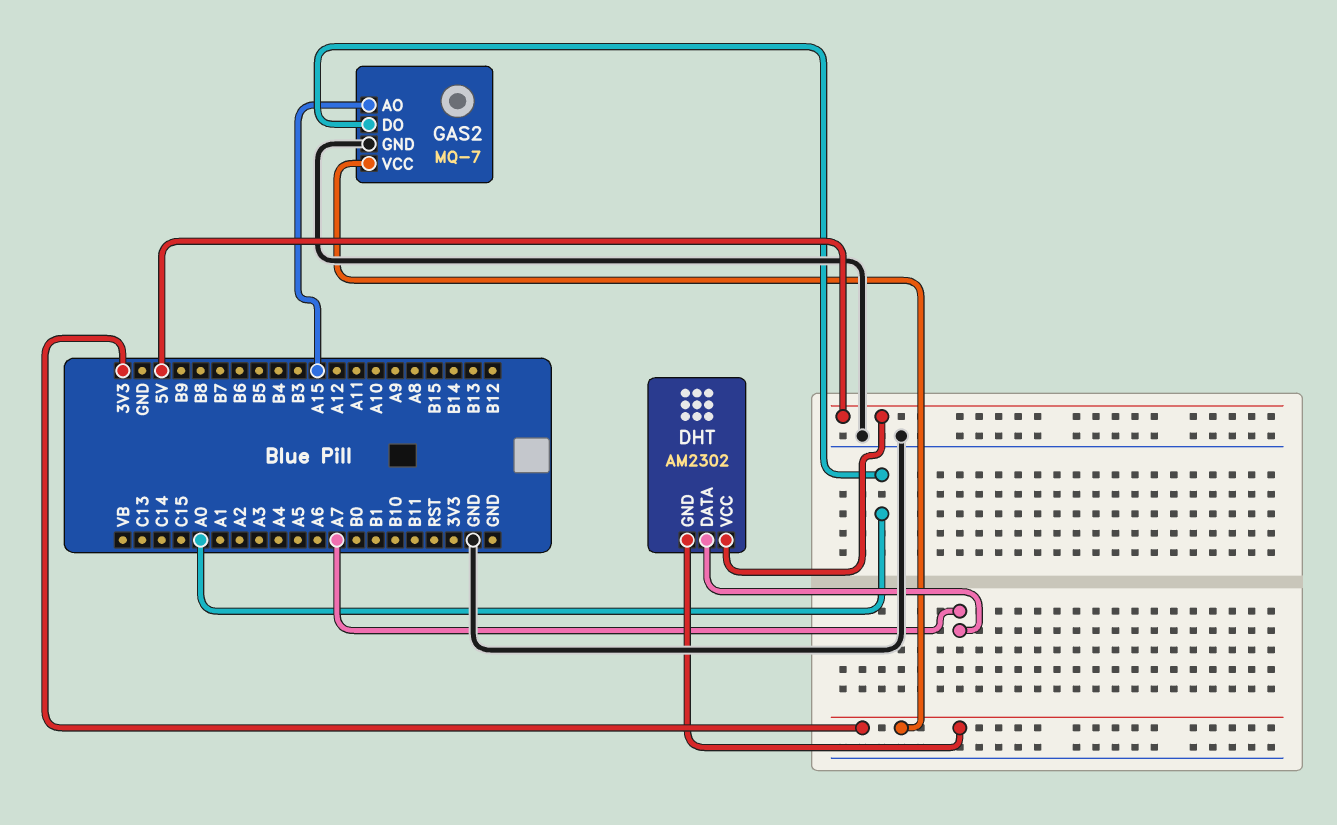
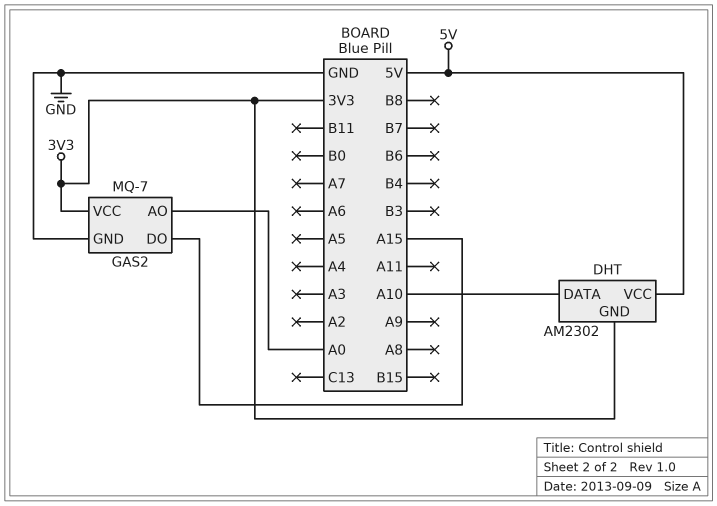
DHT pin DATA: A7 -> A10
GAS2 pin AO: A15 -> A0
GAS2 pin DO: A0 -> A15

